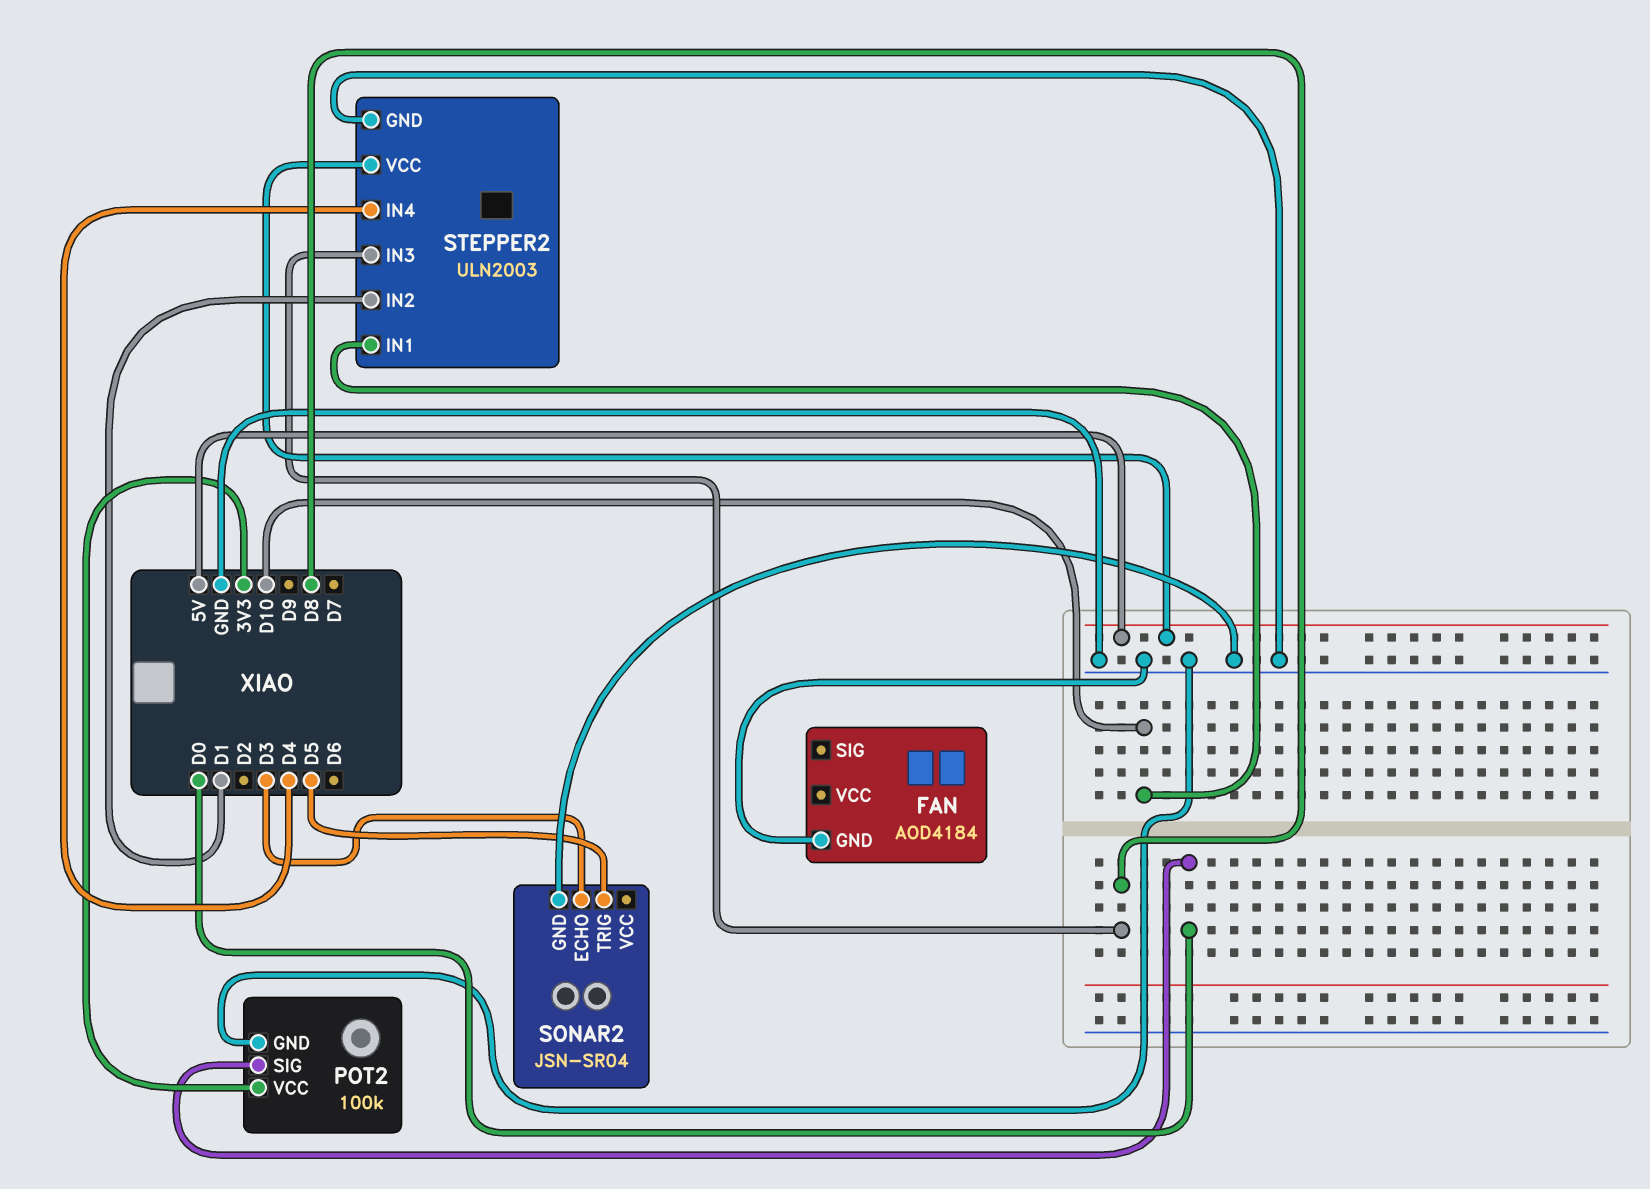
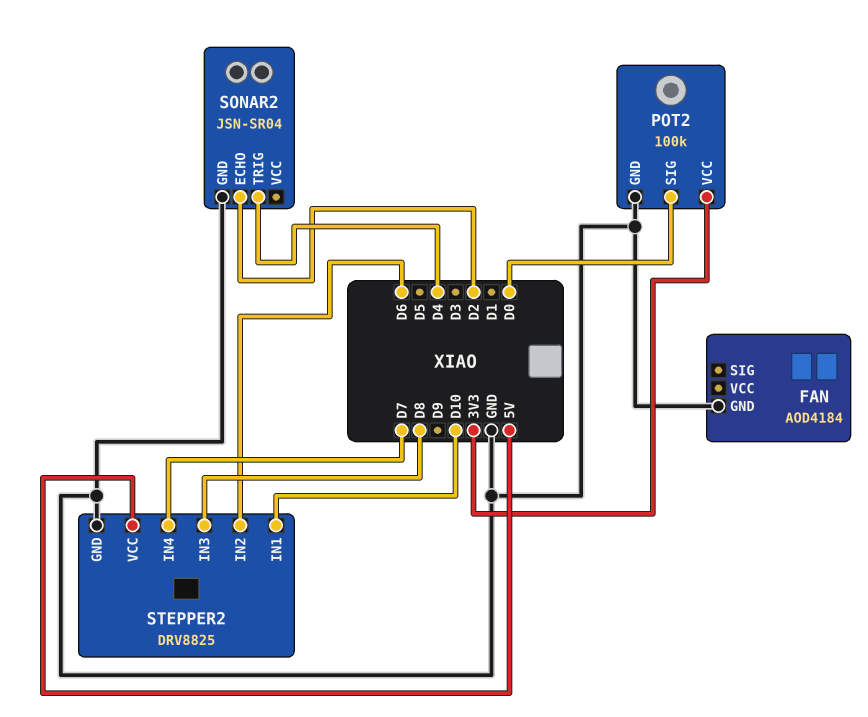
SONAR2 pin ECHO: D3 -> D2
SONAR2 pin TRIG: D5 -> D4
STEPPER2: ULN2003 -> DRV8825
STEPPER2 pin IN2: D1 -> D6
STEPPER2 pin IN4: D4 -> D7

